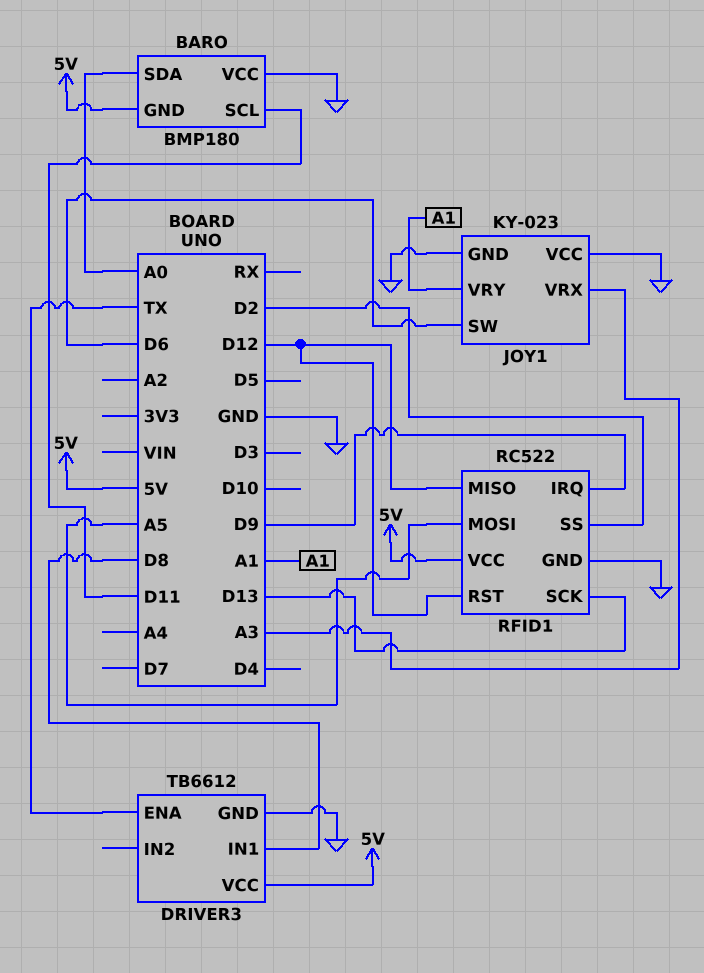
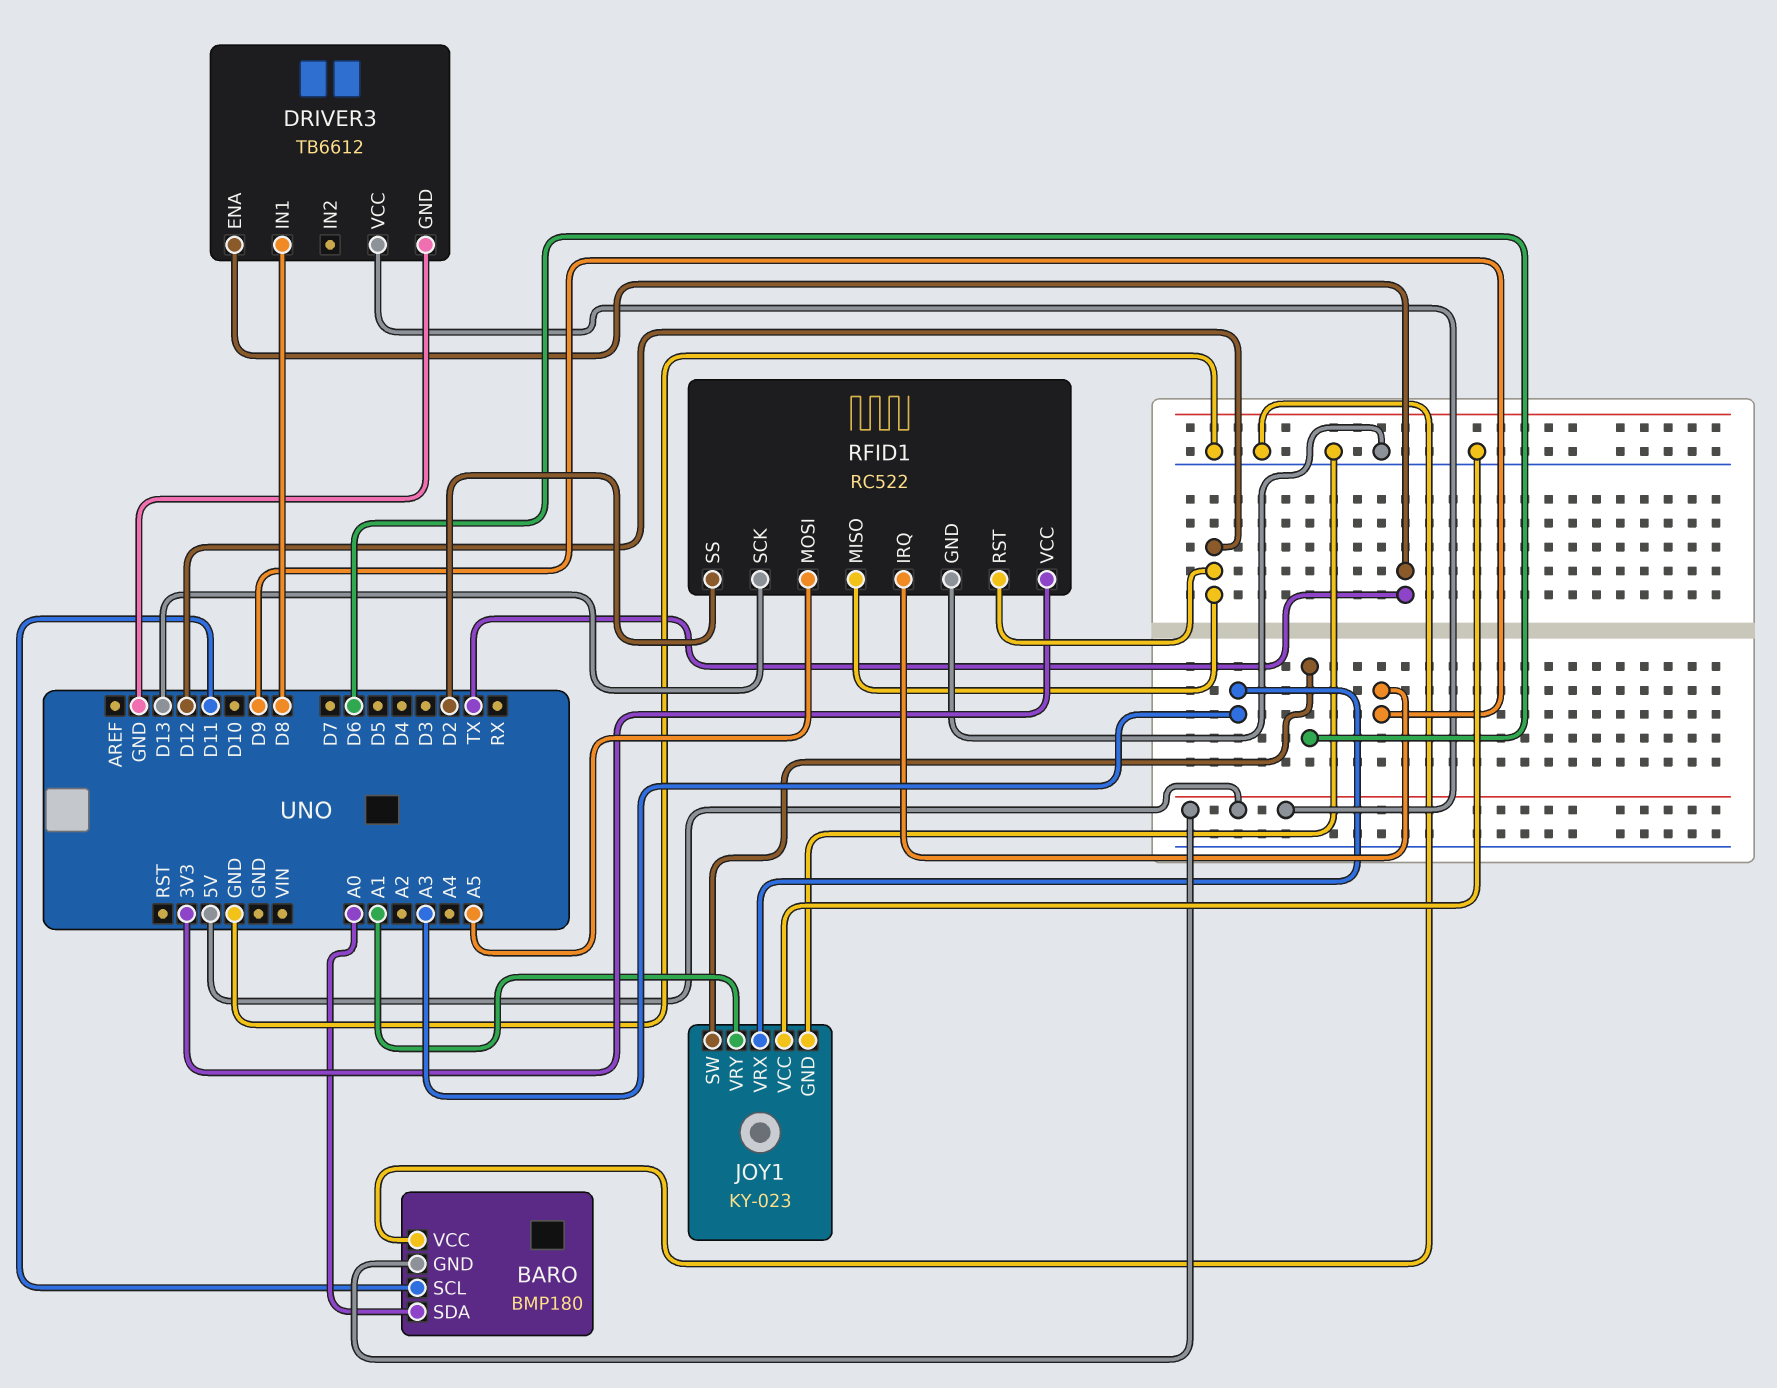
RFID1 pin VCC: 5V -> 3V3

